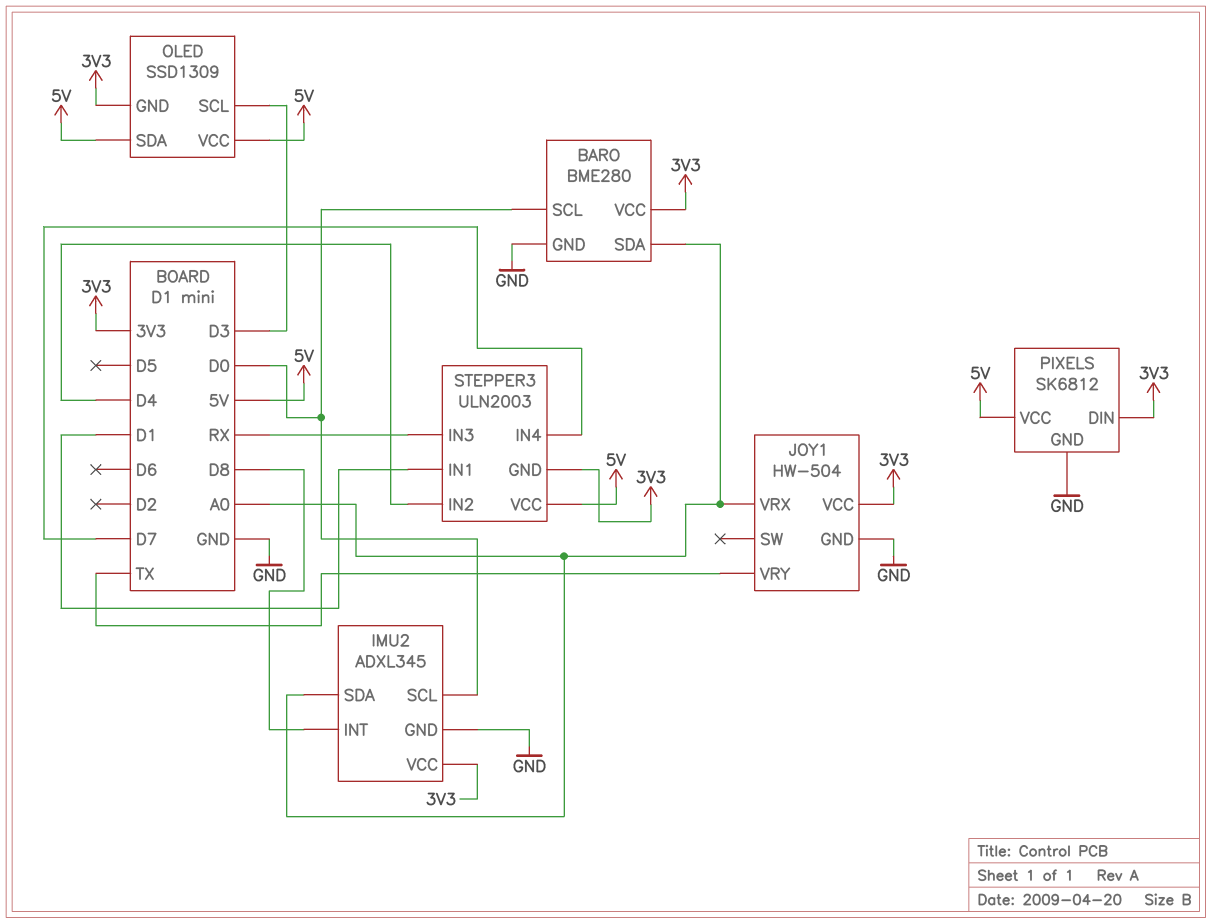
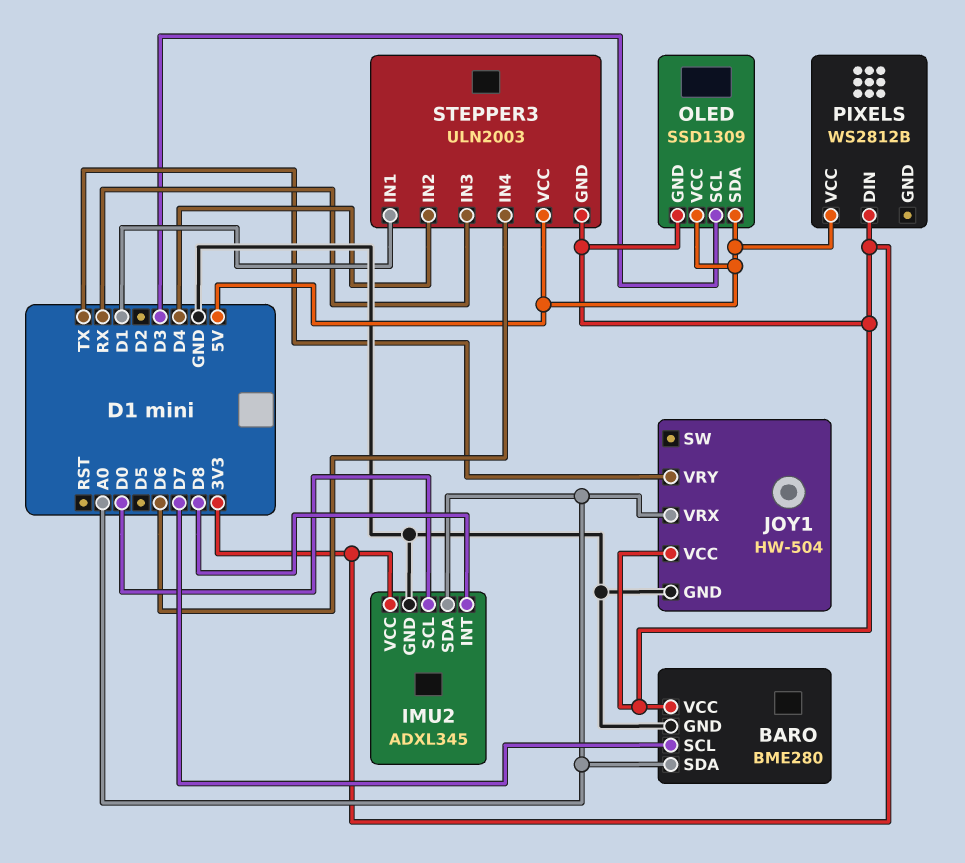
BARO pin SCL: D0 -> D7
PIXELS: SK6812 -> WS2812B
PIXELS pin GND: GND -> none
STEPPER3 pin IN4: D7 -> D6

